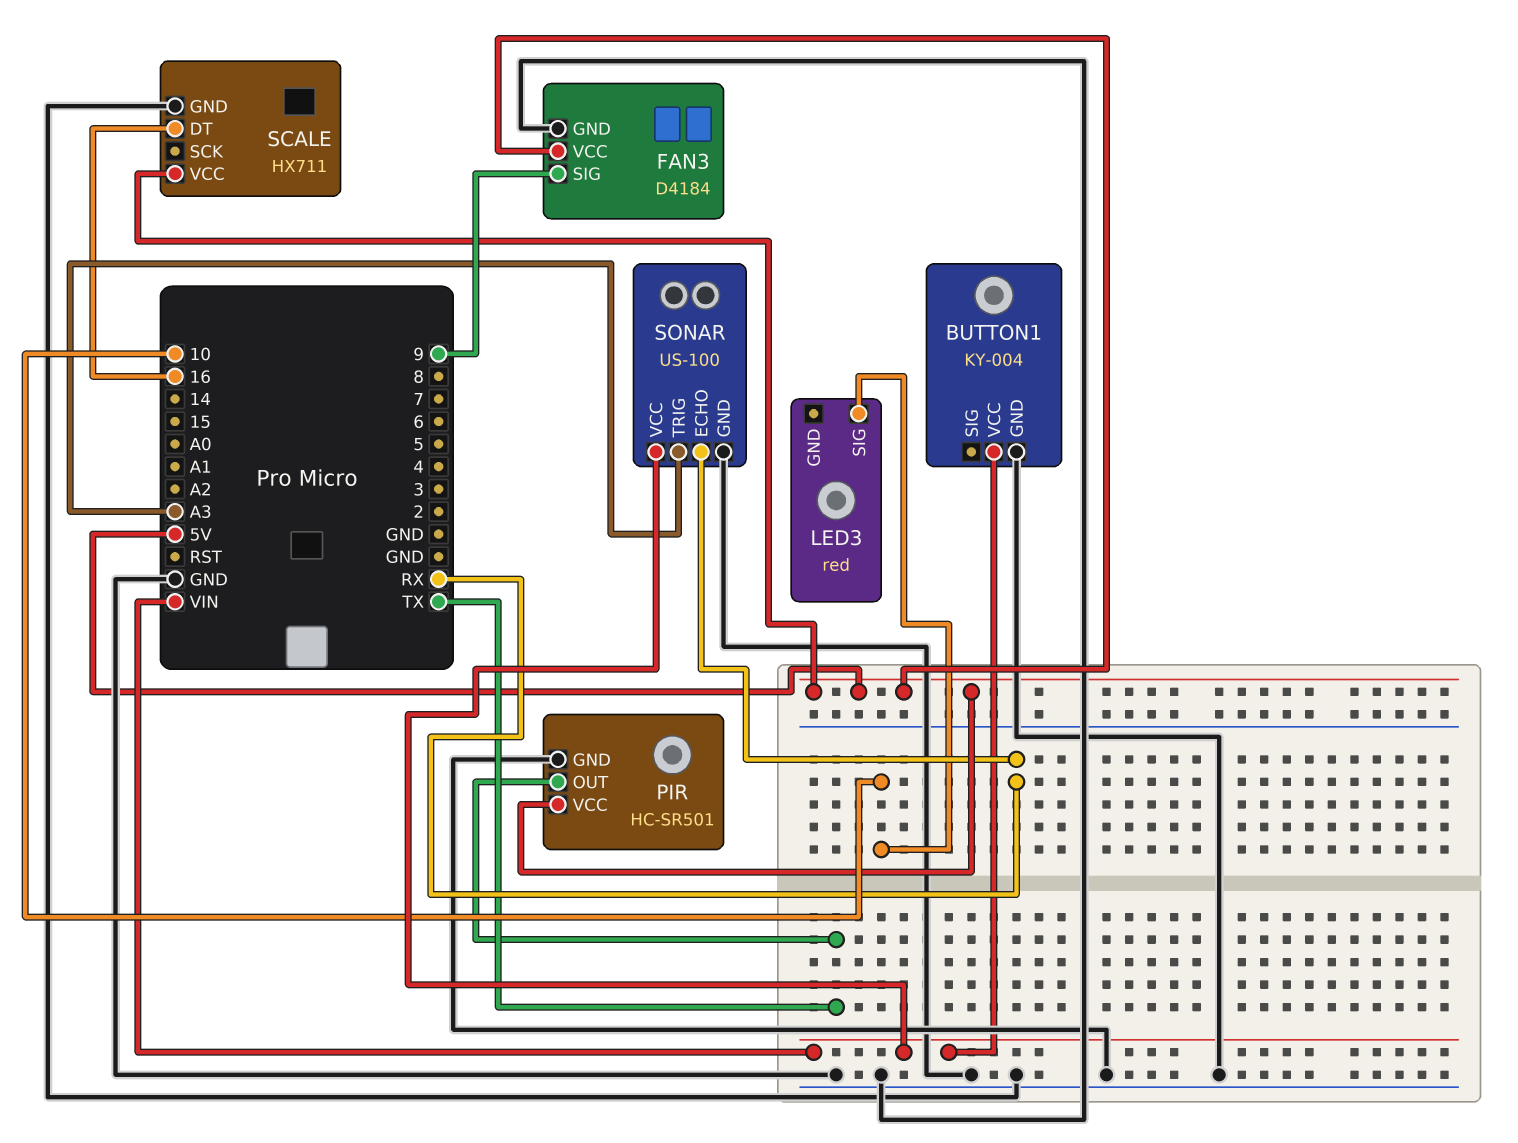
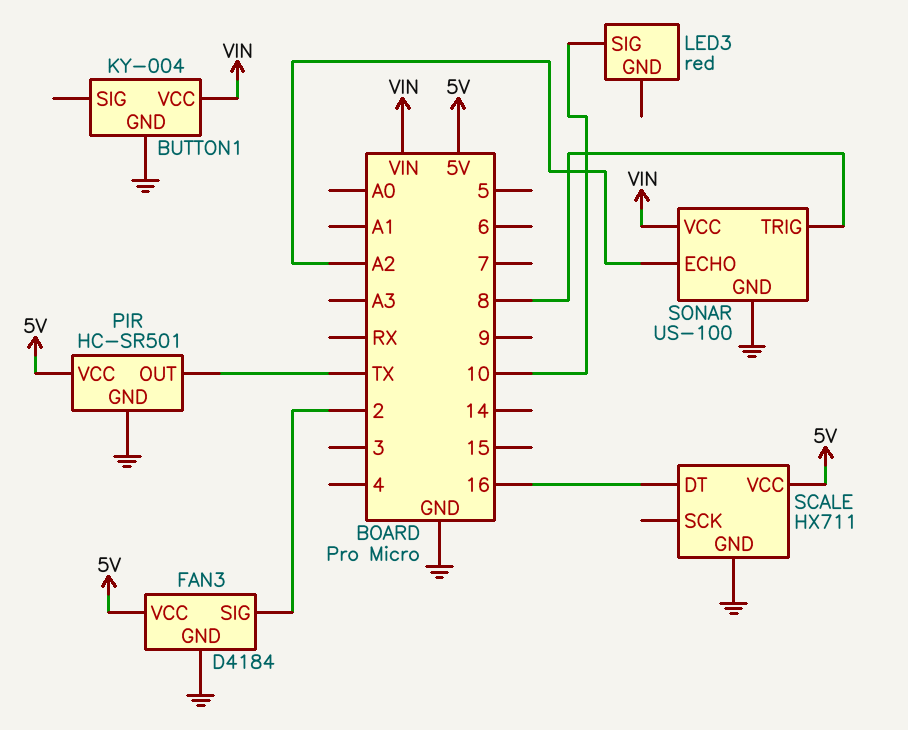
FAN3 pin SIG: 9 -> 2
SONAR pin ECHO: RX -> A2
SONAR pin TRIG: A3 -> 8

